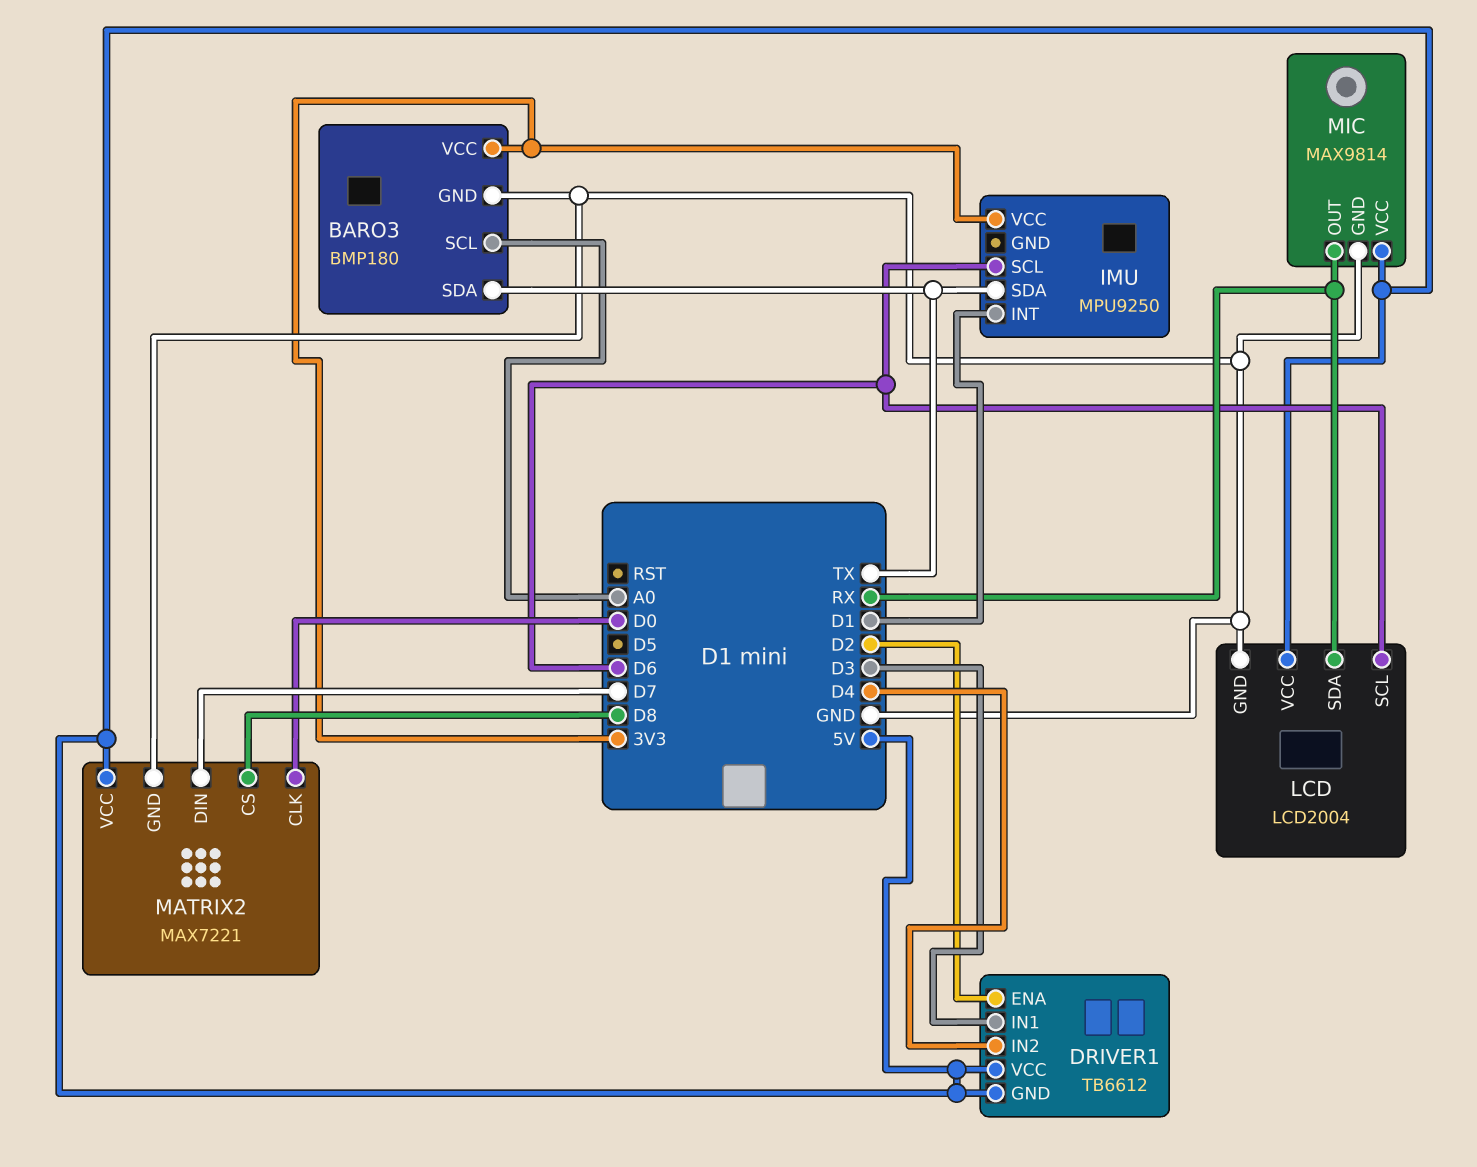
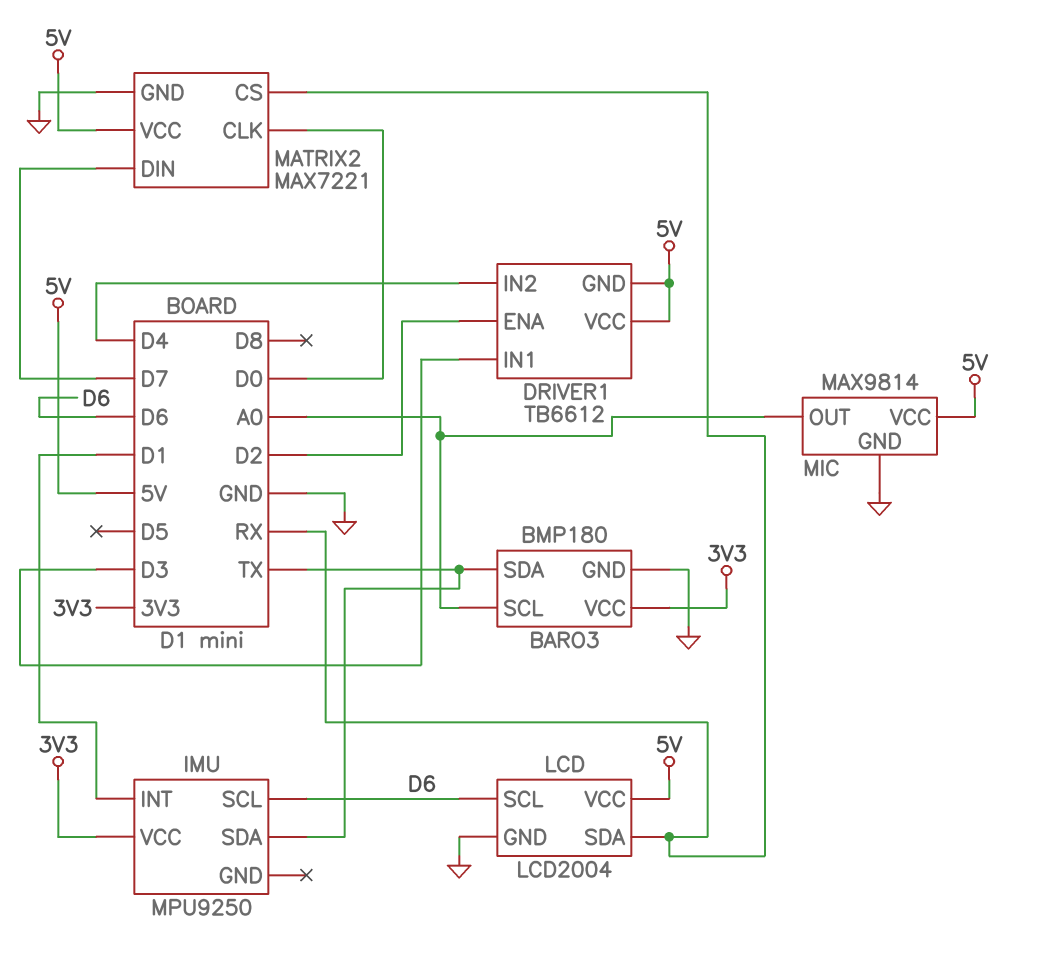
MATRIX2 pin CS: D8 -> RX
MIC pin OUT: RX -> A0

